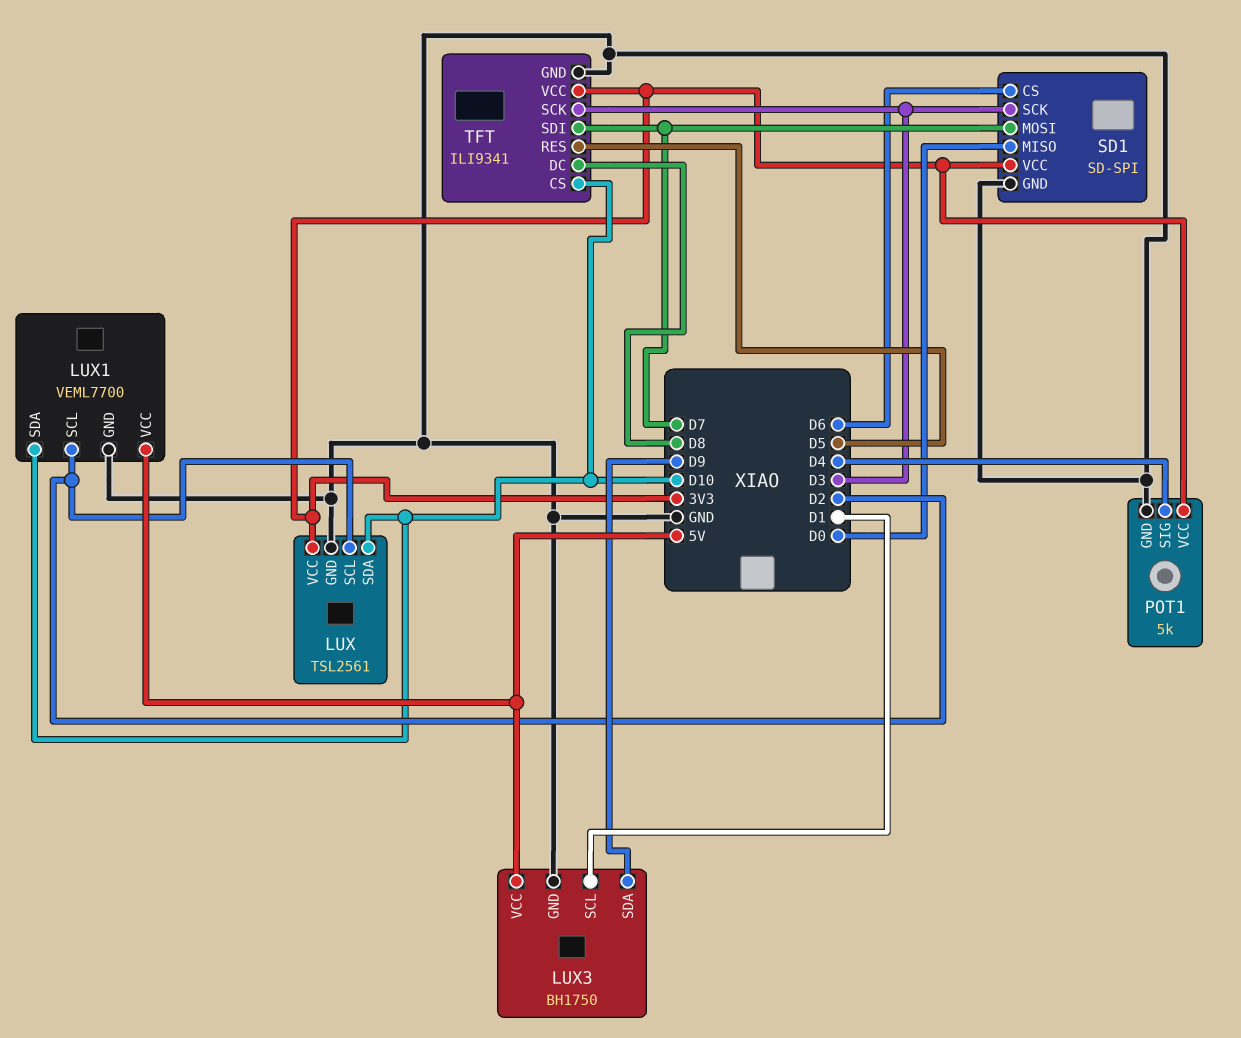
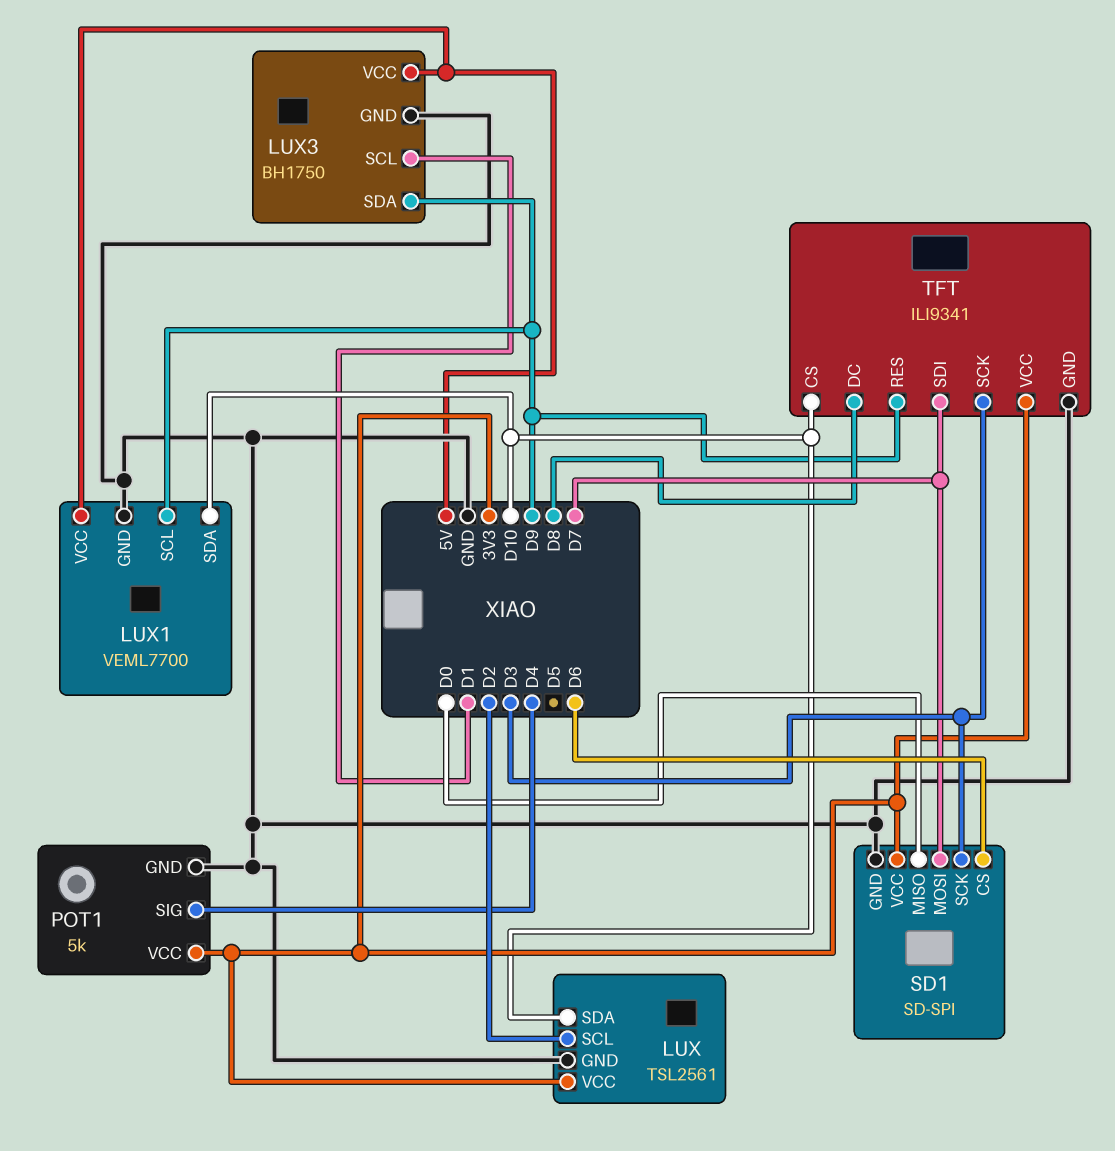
LUX1 pin SCL: D2 -> D9
TFT pin RES: D5 -> D9

